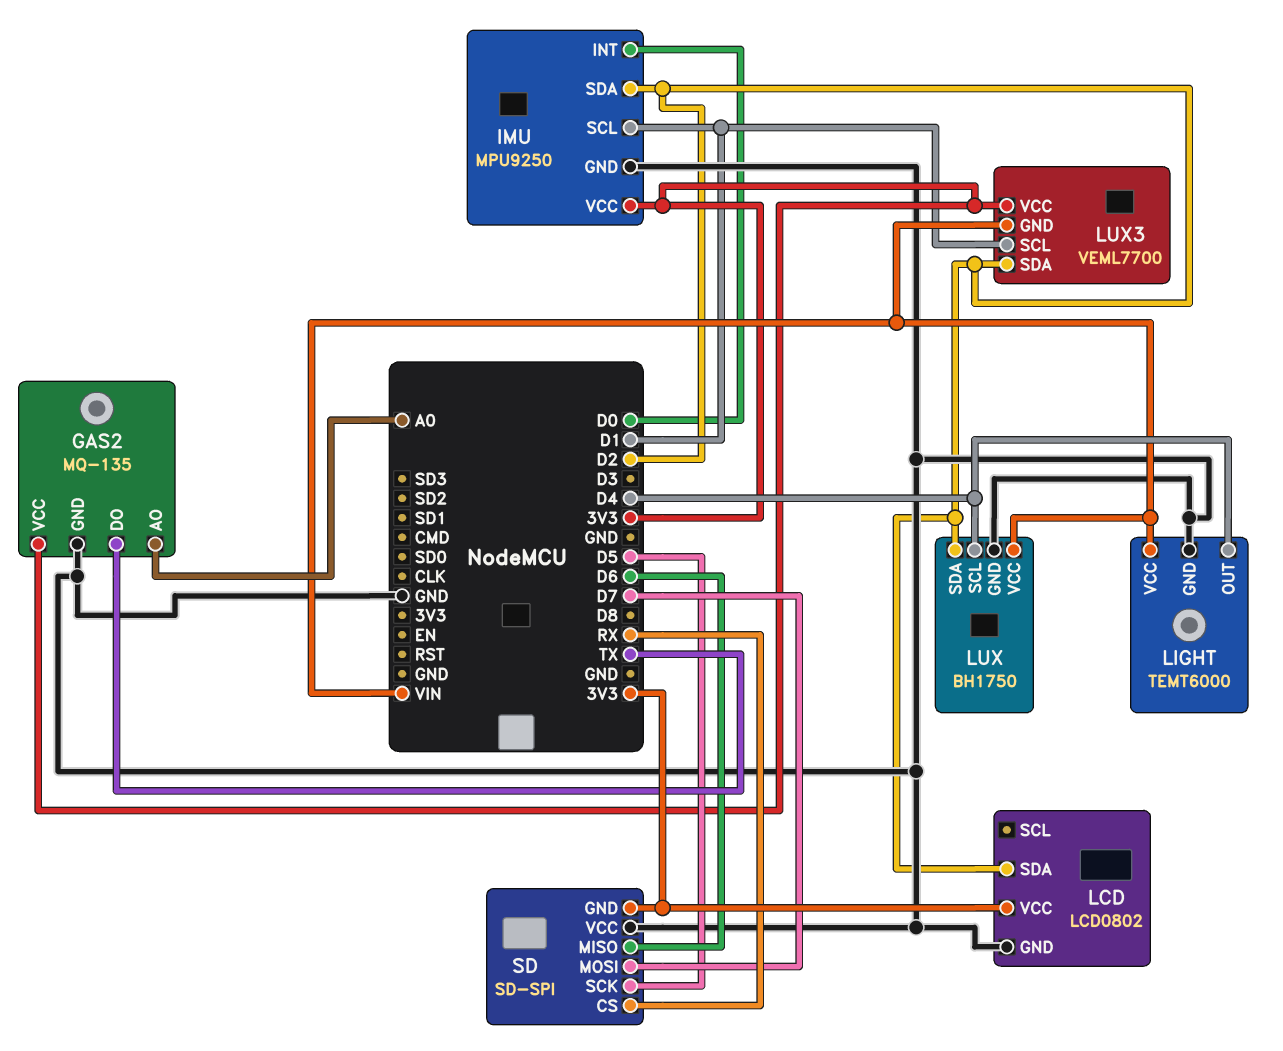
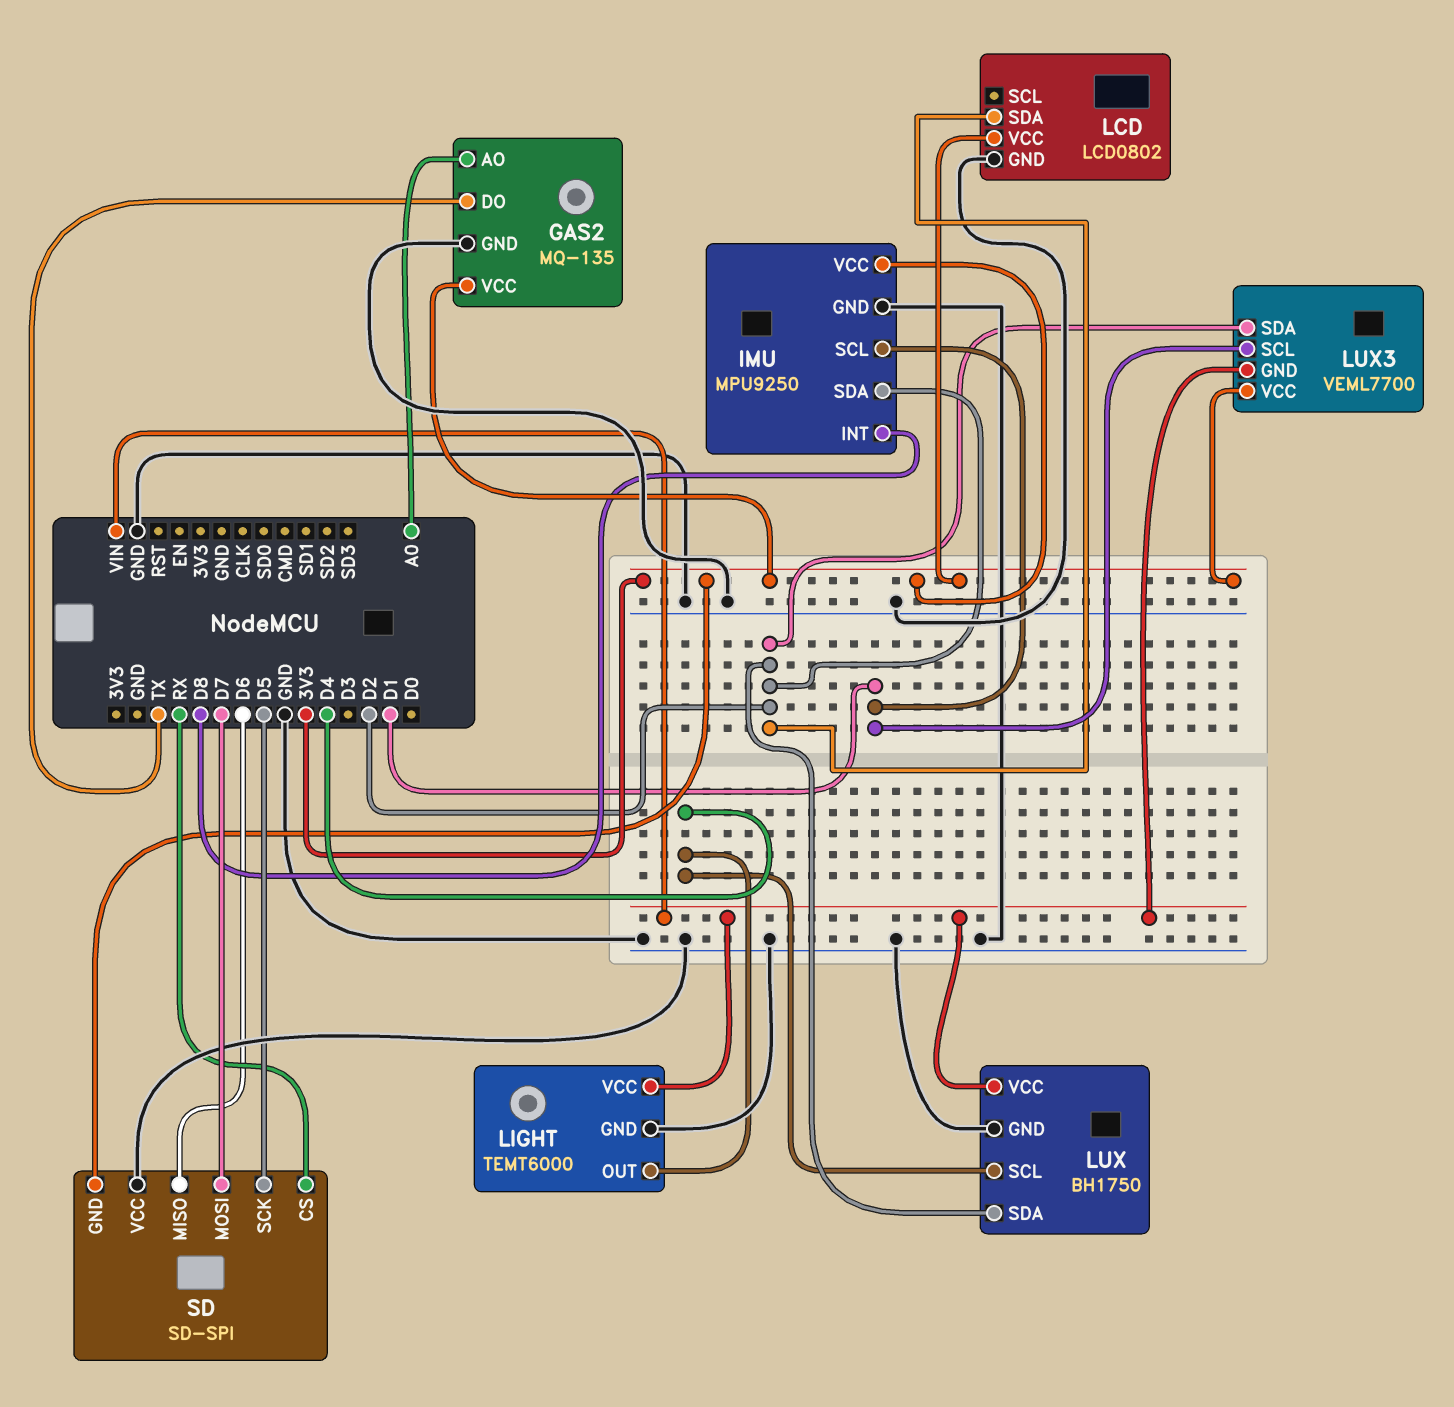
IMU pin INT: D0 -> D8

